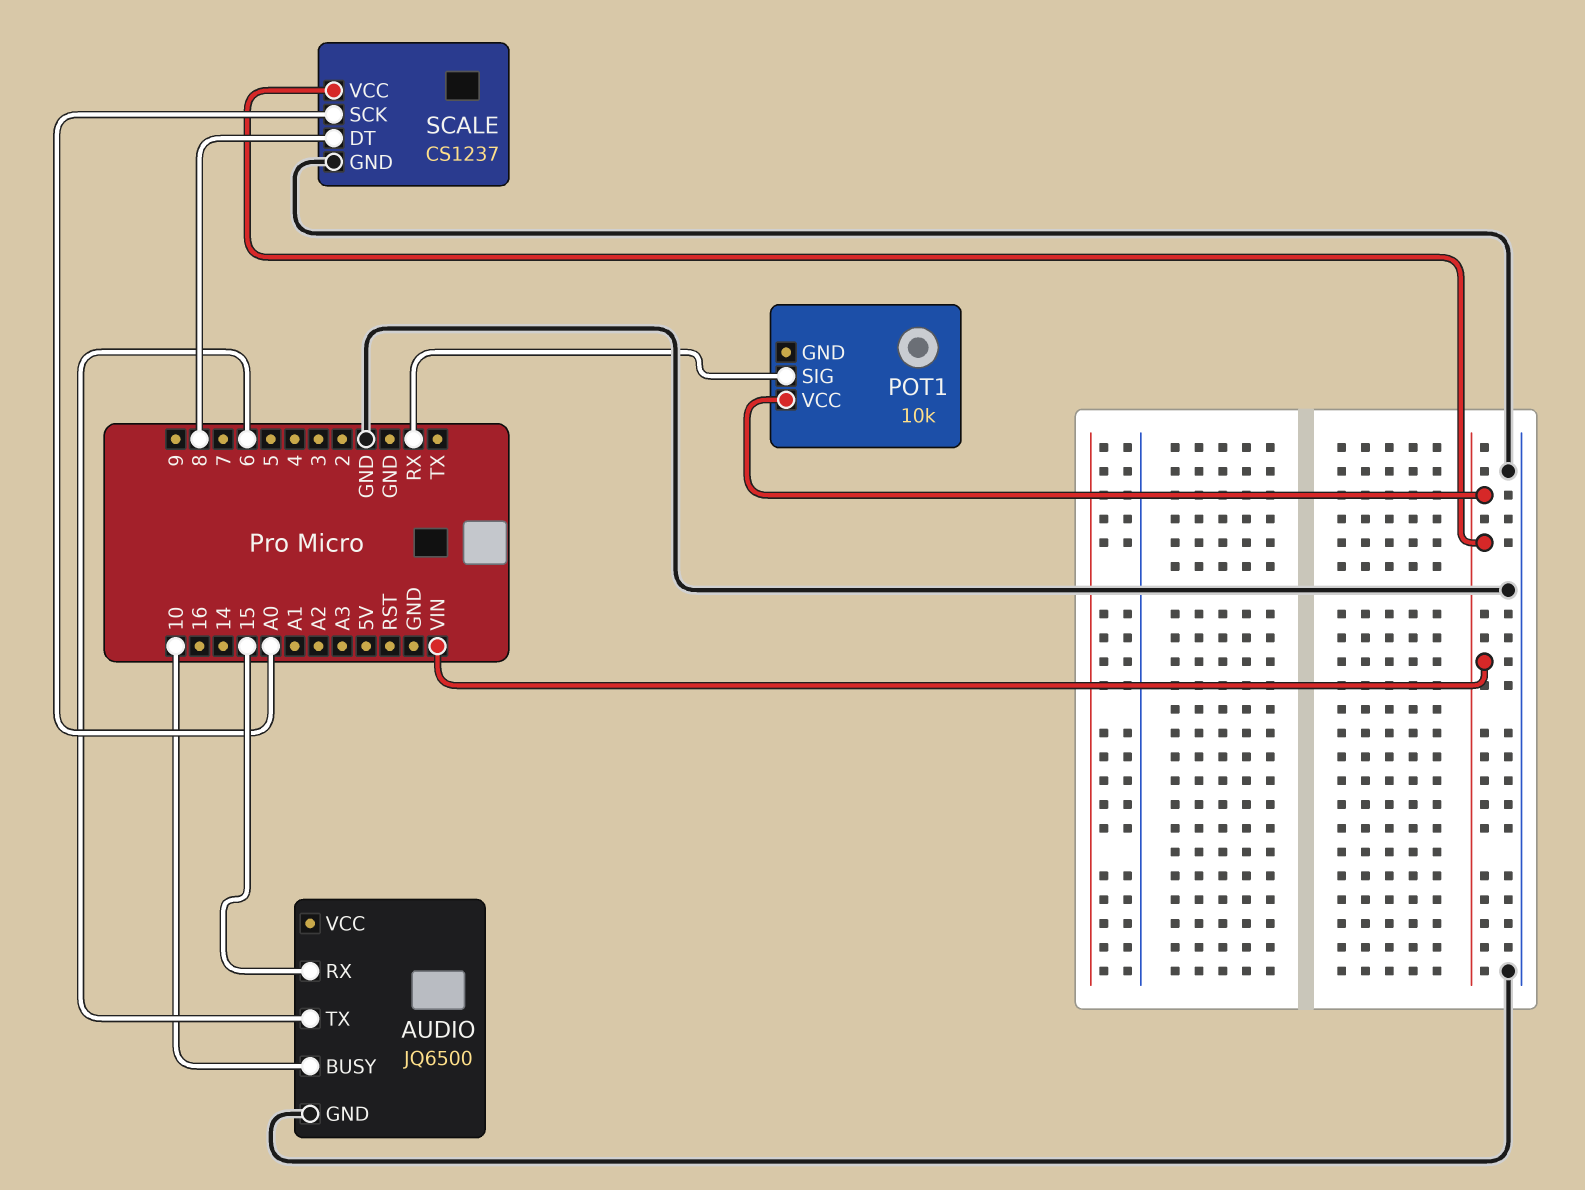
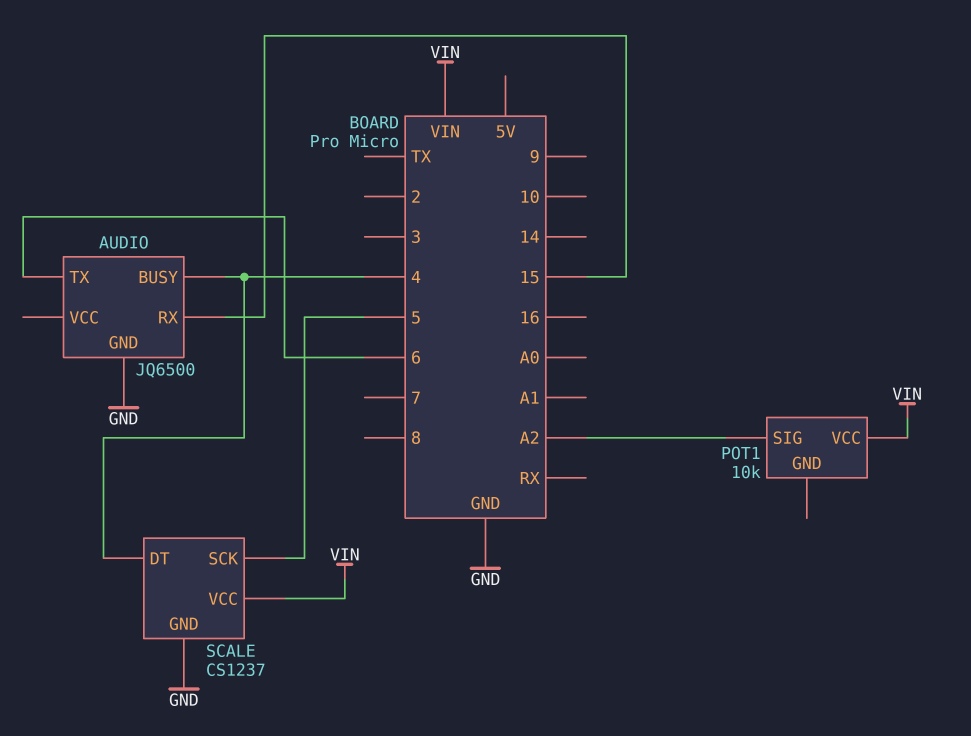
AUDIO pin BUSY: 10 -> 4
POT1 pin SIG: RX -> A2
SCALE pin DT: 8 -> 4
SCALE pin SCK: A0 -> 5

